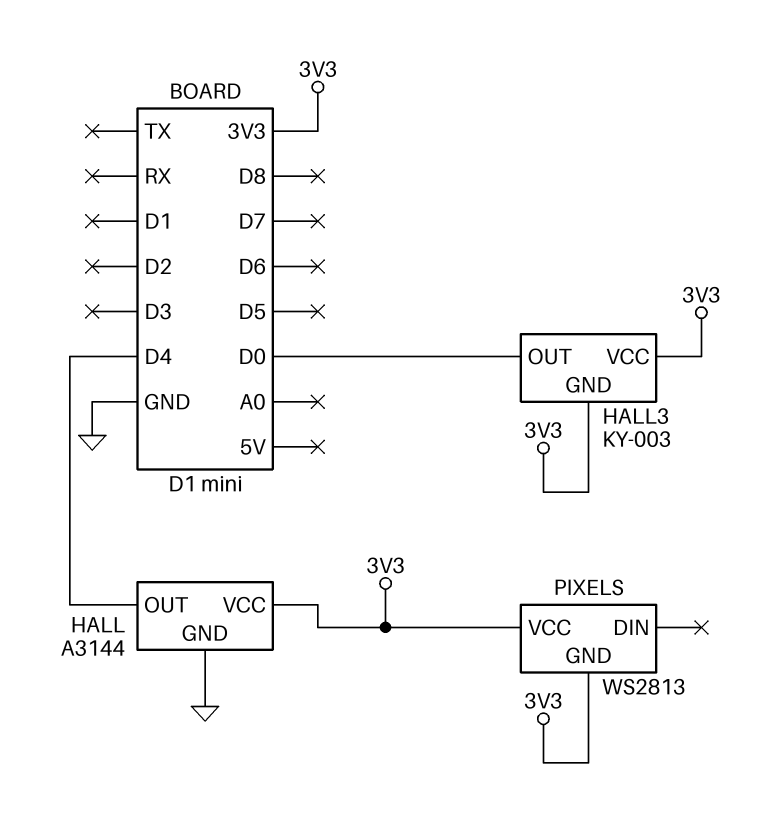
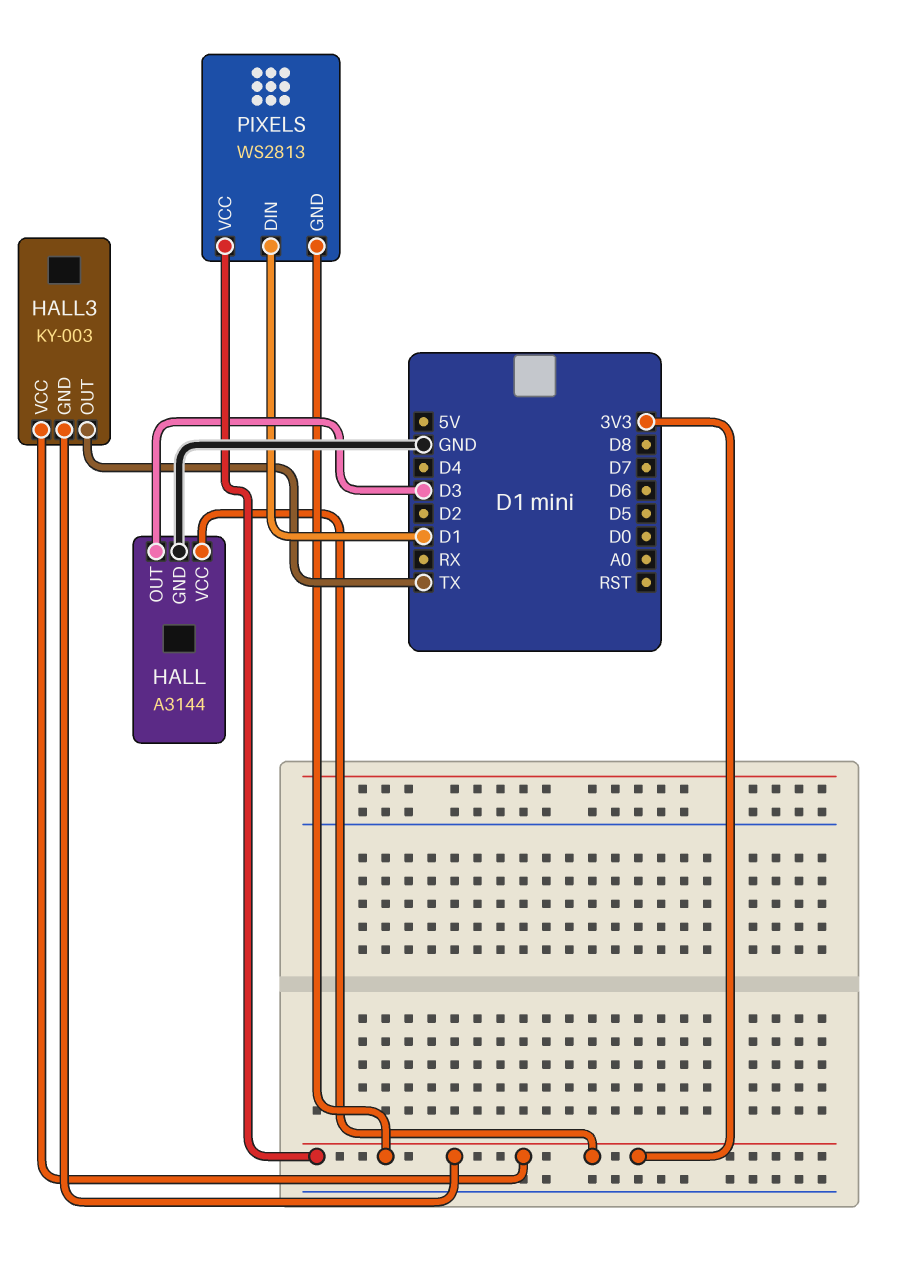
HALL pin OUT: D4 -> D3
HALL3 pin OUT: D0 -> TX
PIXELS pin DIN: none -> D1

